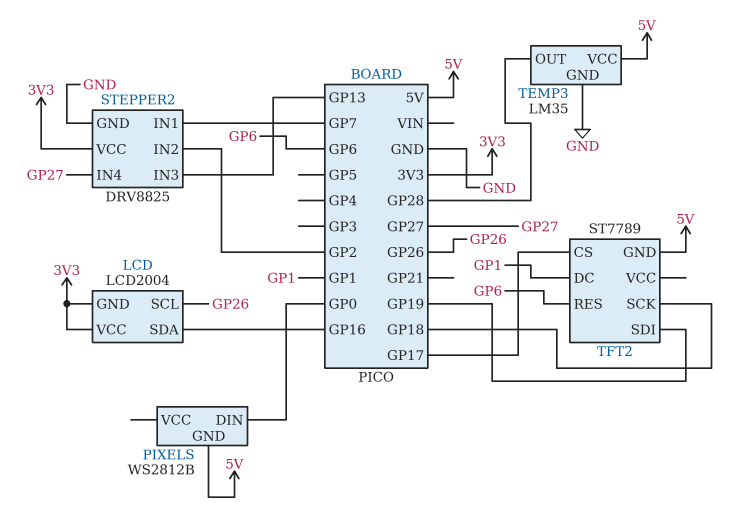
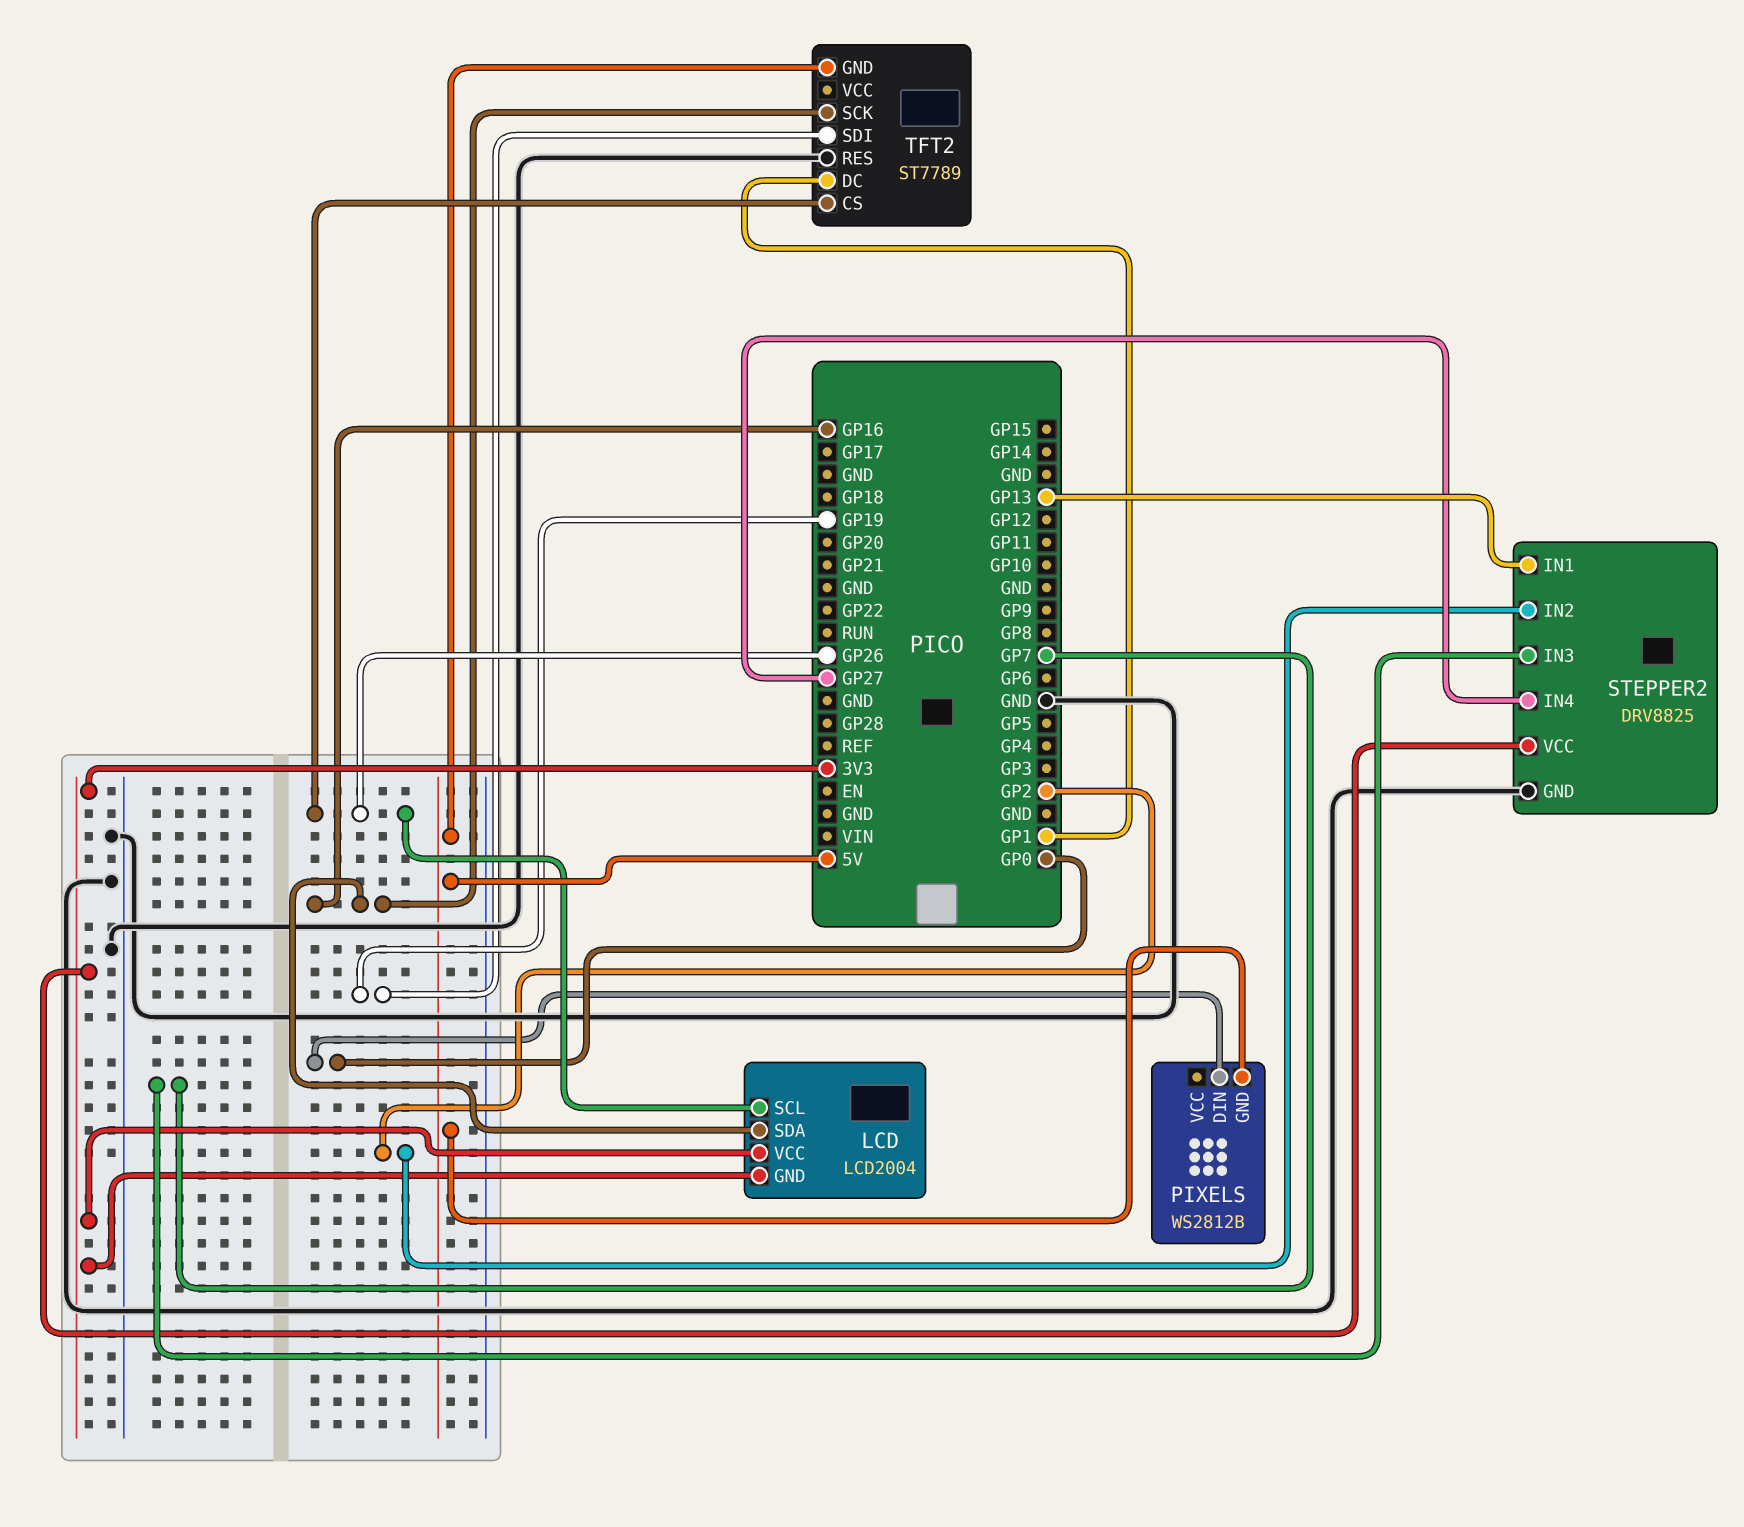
STEPPER2 pin IN1: GP7 -> GP13
STEPPER2 pin IN3: GP13 -> GP7
TEMP3: LM35 -> none
TEMP3 pin GND: GND -> none
TEMP3 pin OUT: GP28 -> none
TEMP3 pin VCC: 5V -> none
TFT2 pin CS: GP17 -> GP26
TFT2 pin RES: GP6 -> GND
TFT2 pin SCK: GP18 -> GP16

